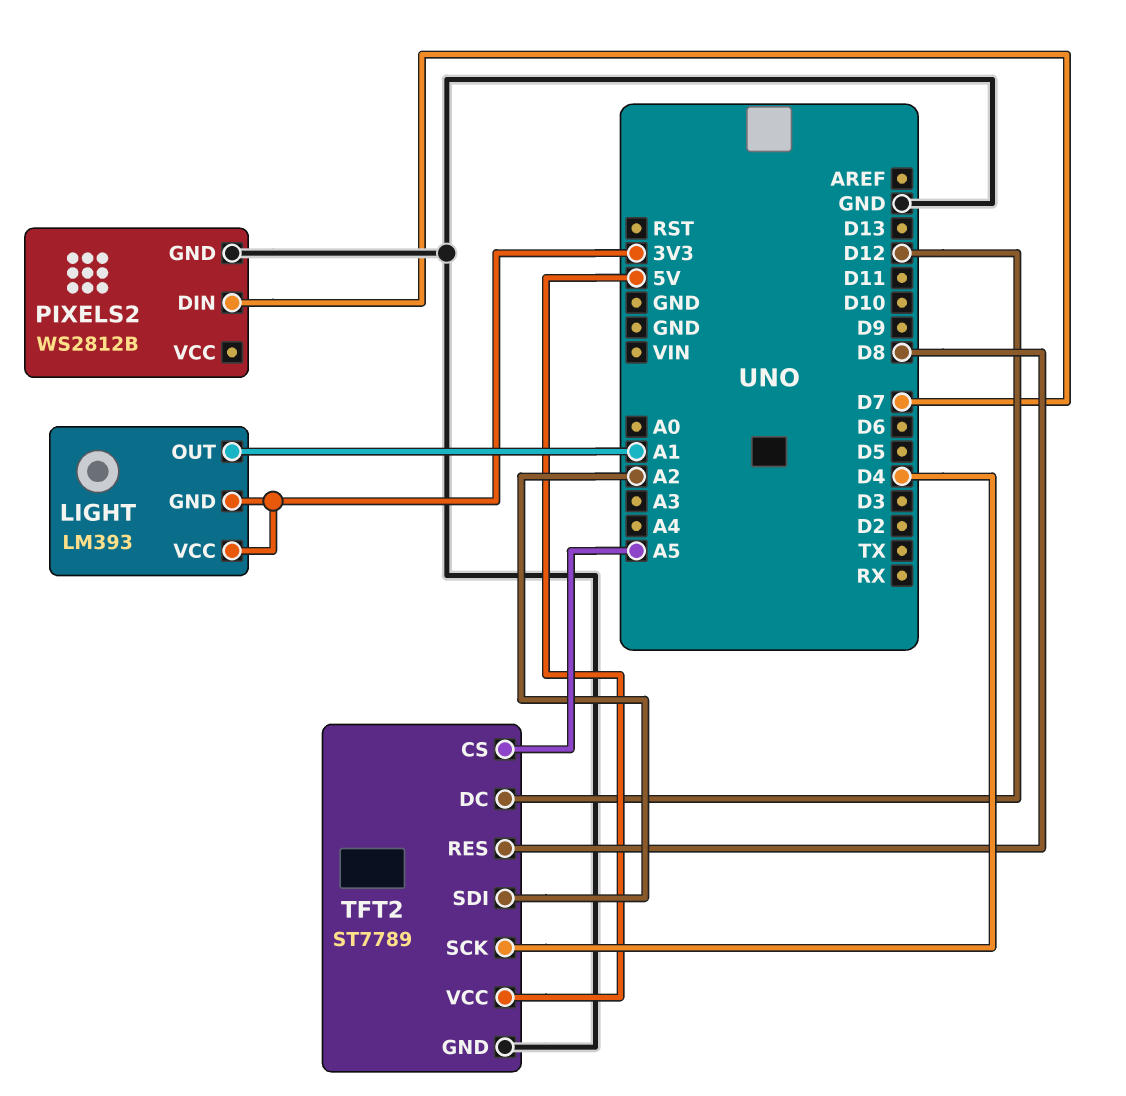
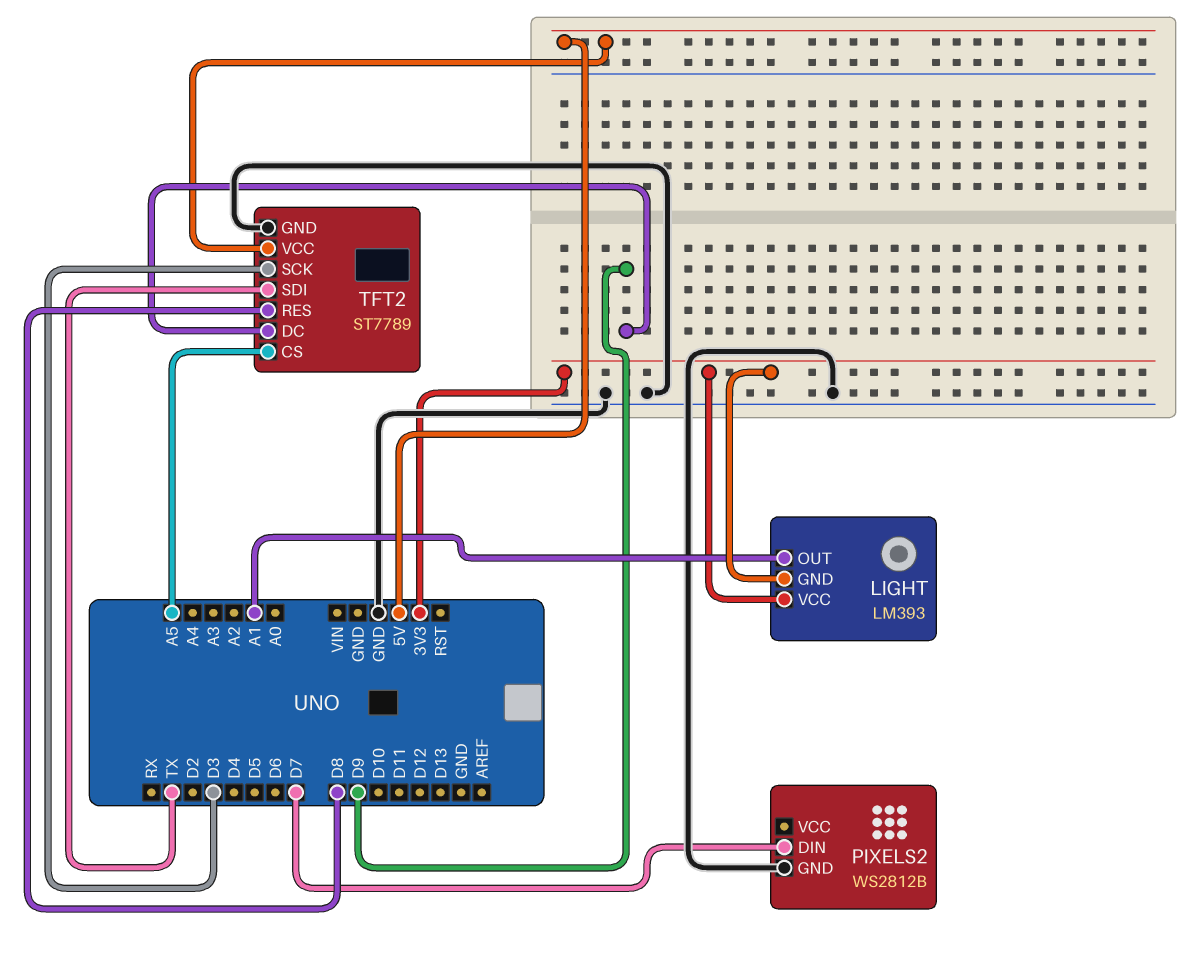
TFT2 pin DC: D12 -> D9
TFT2 pin SCK: D4 -> D3
TFT2 pin SDI: A2 -> TX

